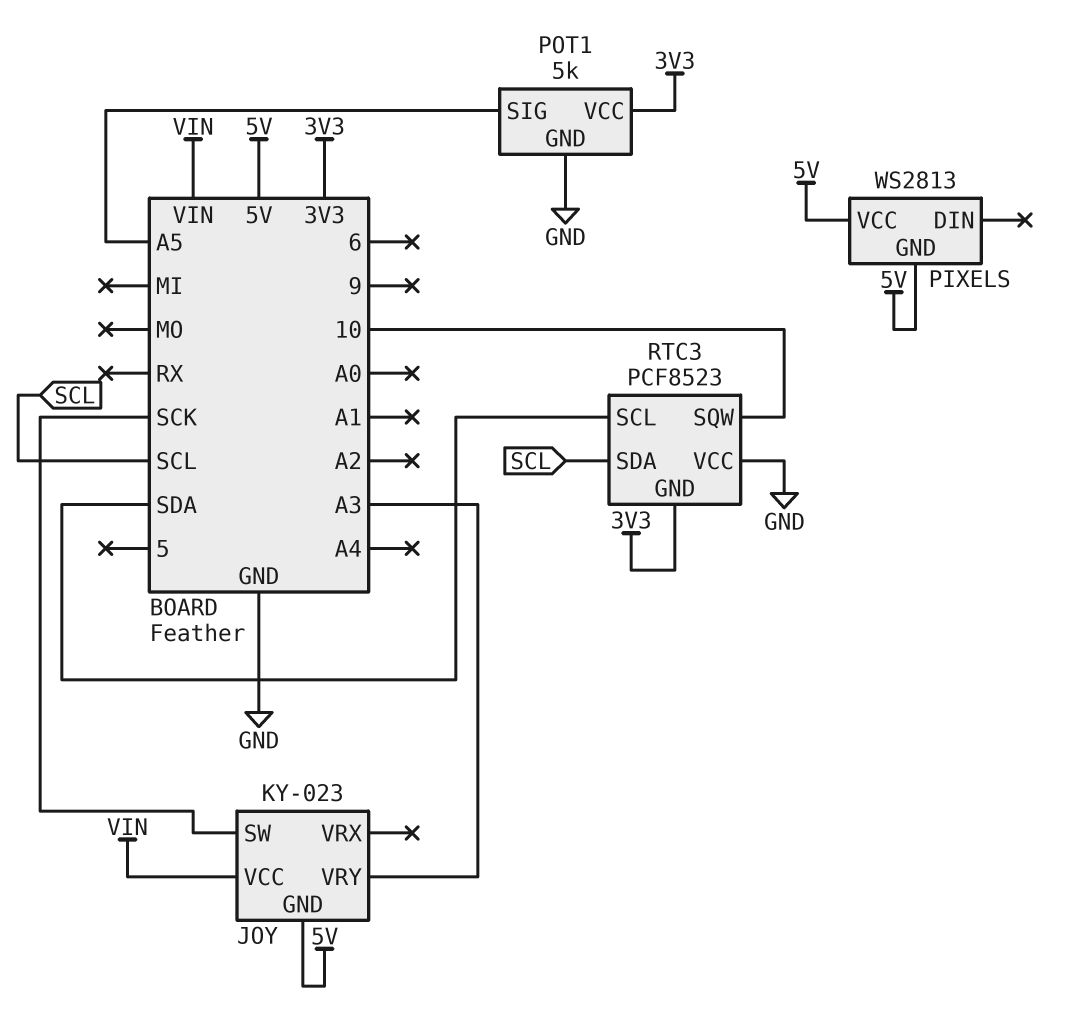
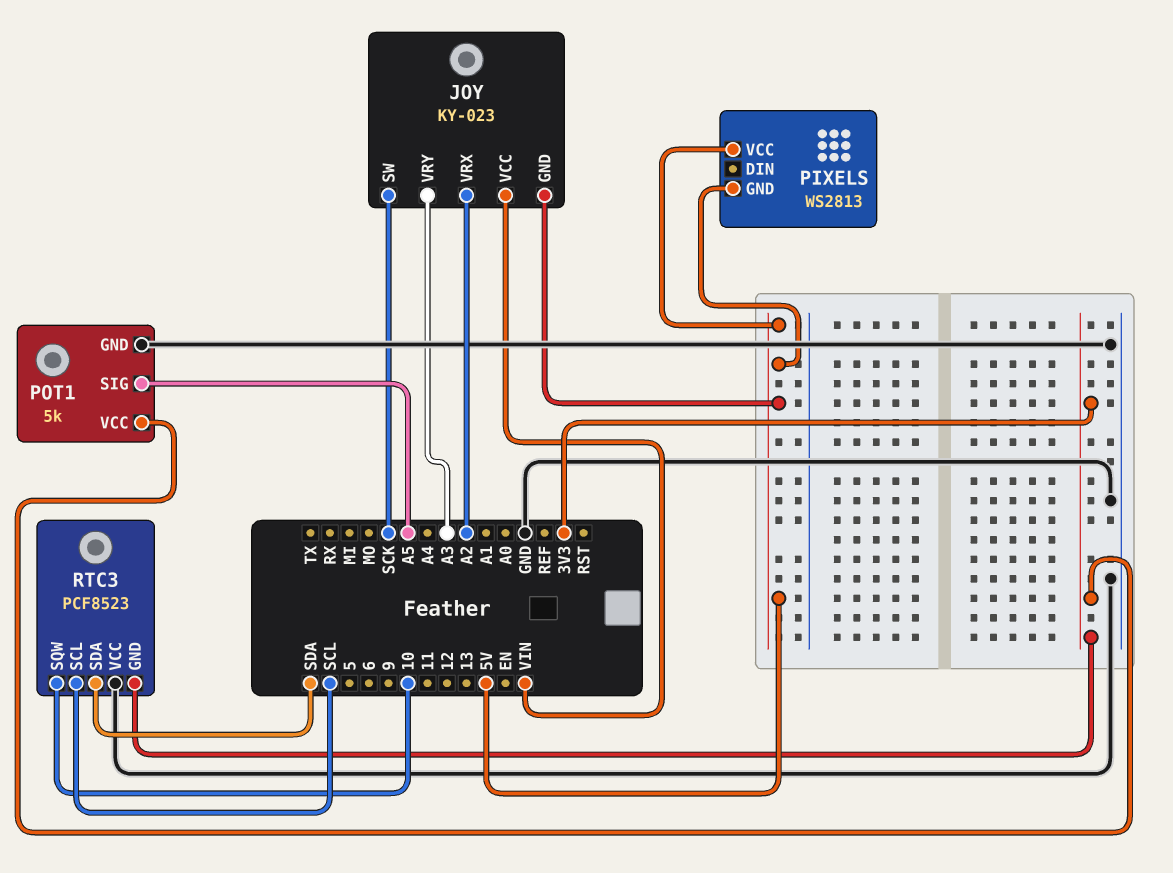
JOY pin VRX: none -> A2
RTC3 pin SCL: SDA -> SCL
RTC3 pin SDA: SCL -> SDA

